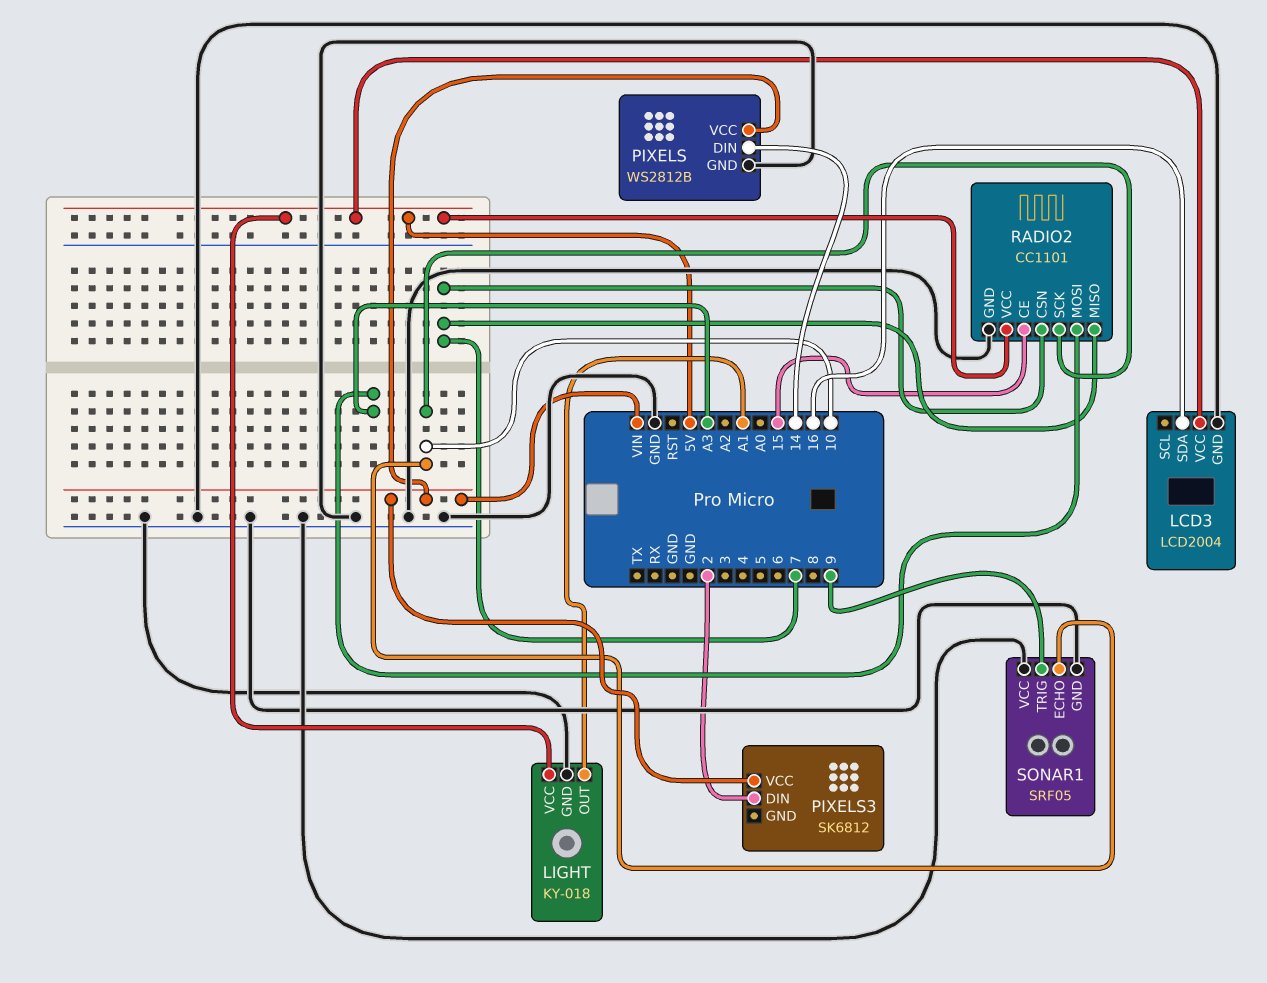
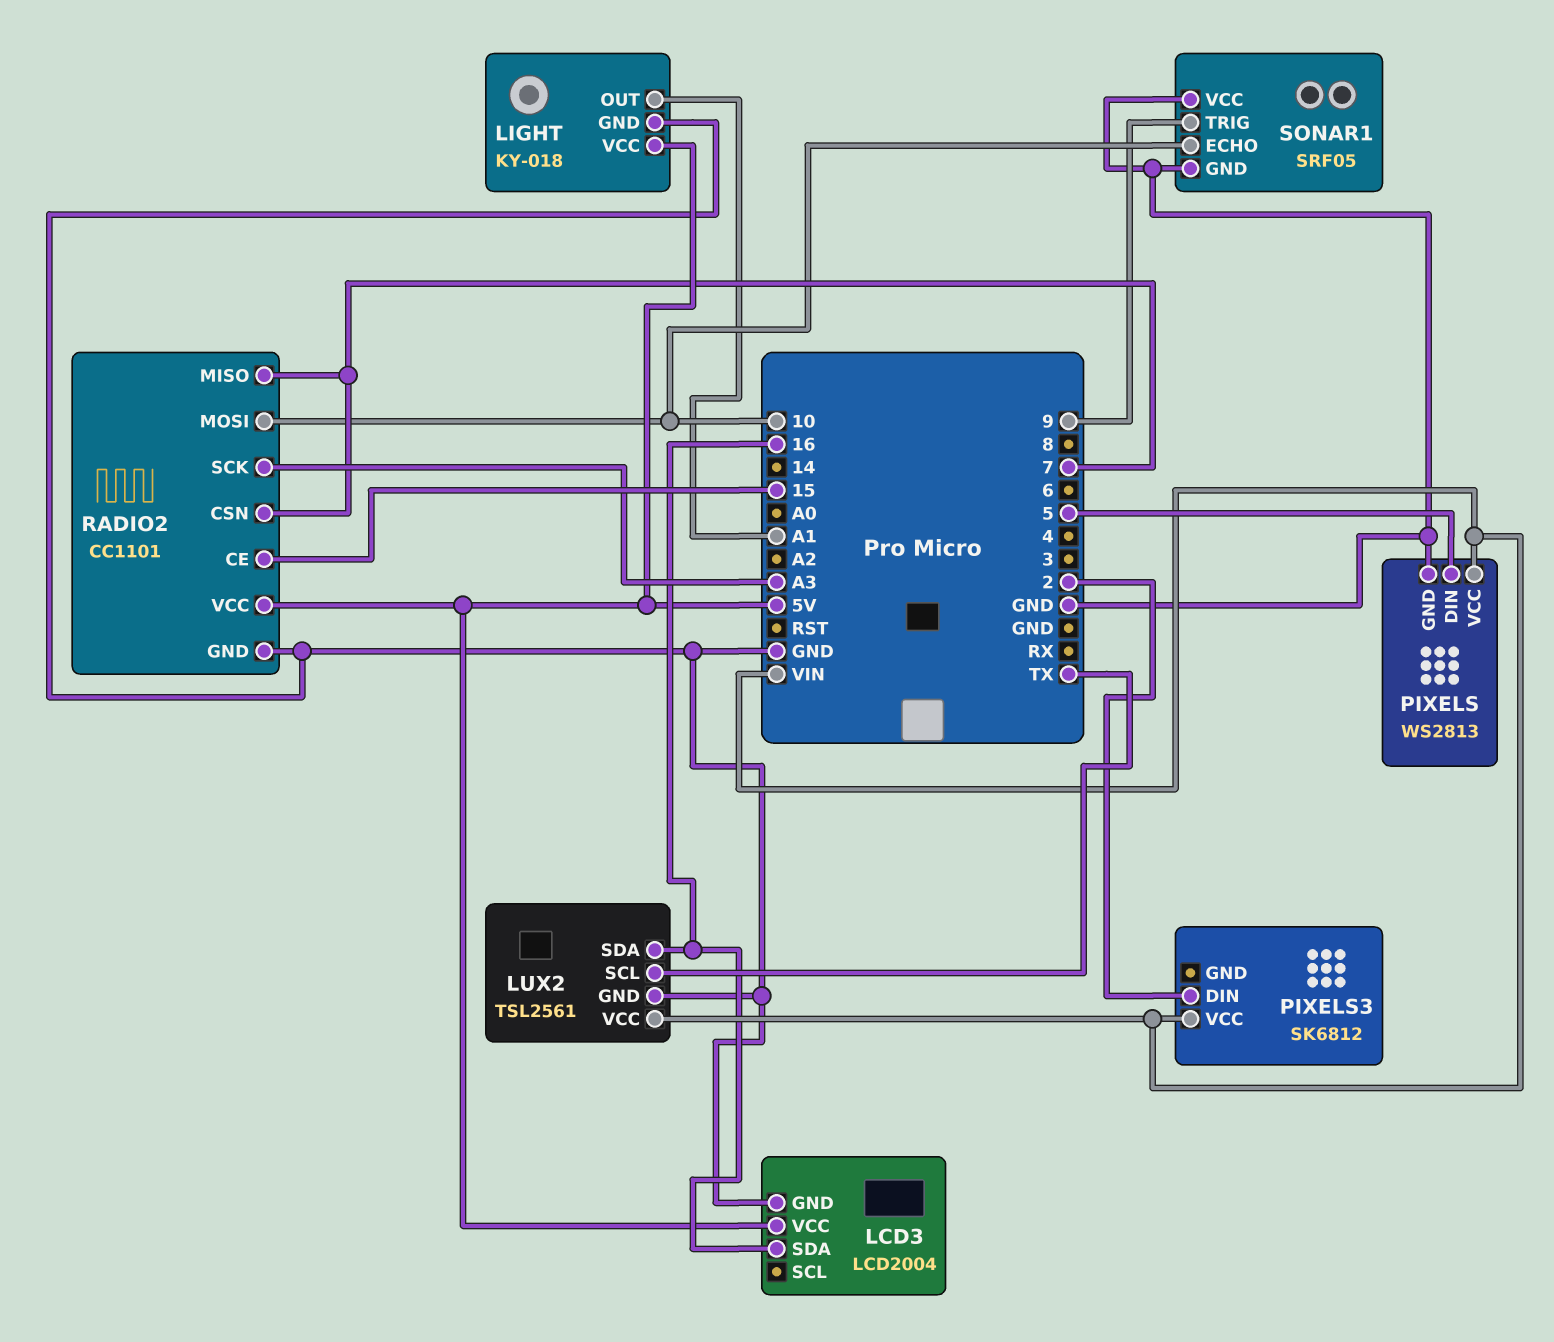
LUX2: none -> TSL2561
LUX2 pin GND: none -> GND
LUX2 pin SCL: none -> TX
LUX2 pin SDA: none -> 16
LUX2 pin VCC: none -> VIN
PIXELS: WS2812B -> WS2813
PIXELS pin DIN: 14 -> 5
RADIO2 pin MOSI: A3 -> 10
RADIO2 pin SCK: 10 -> A3

